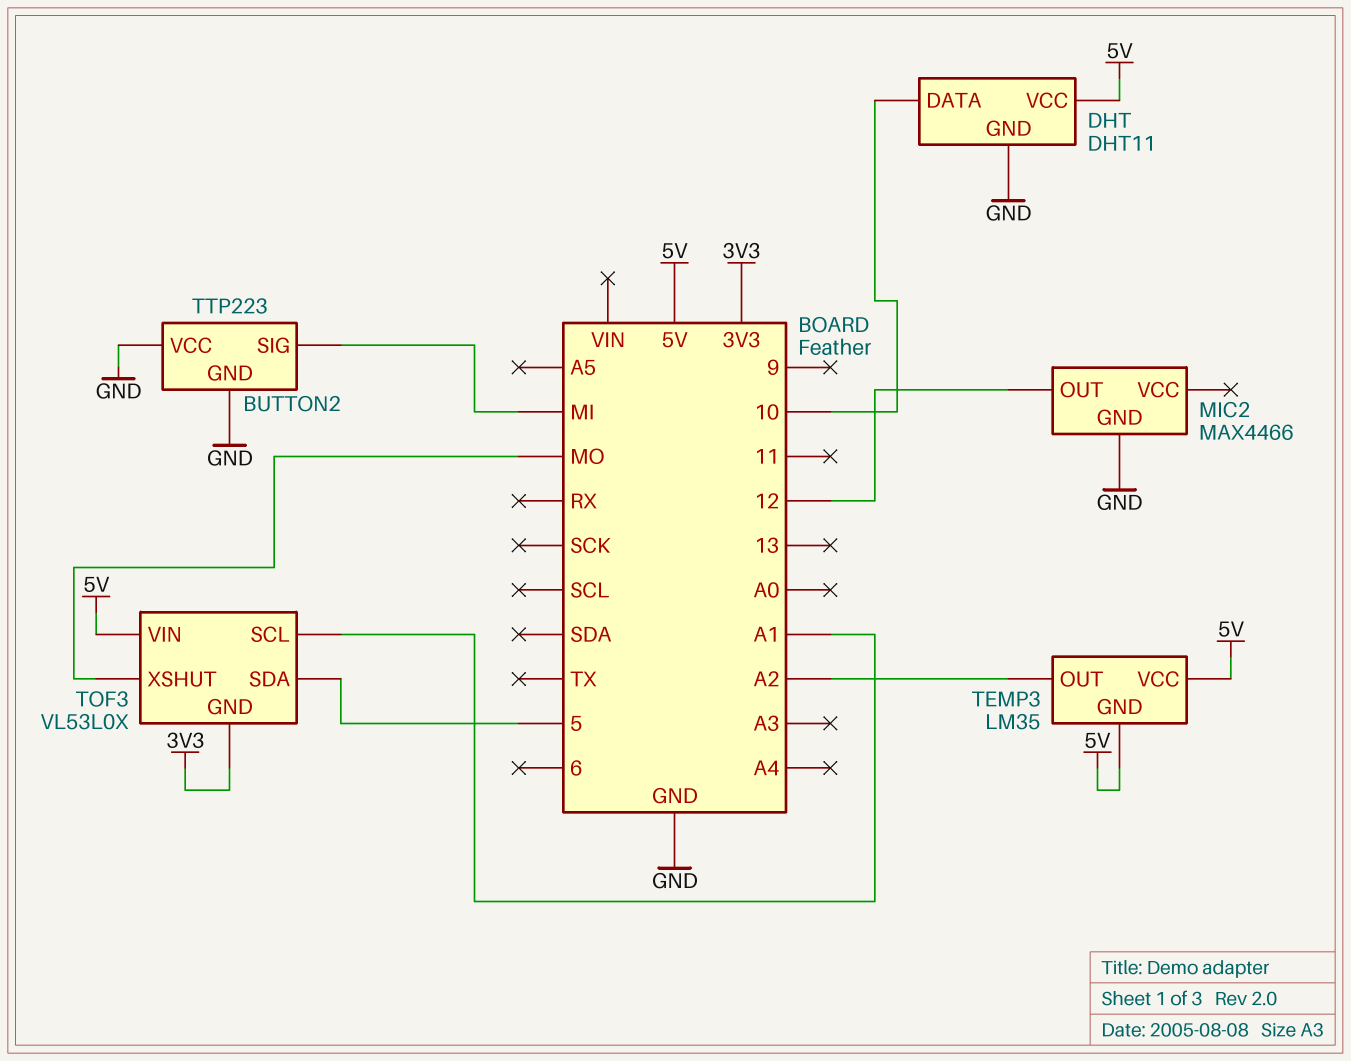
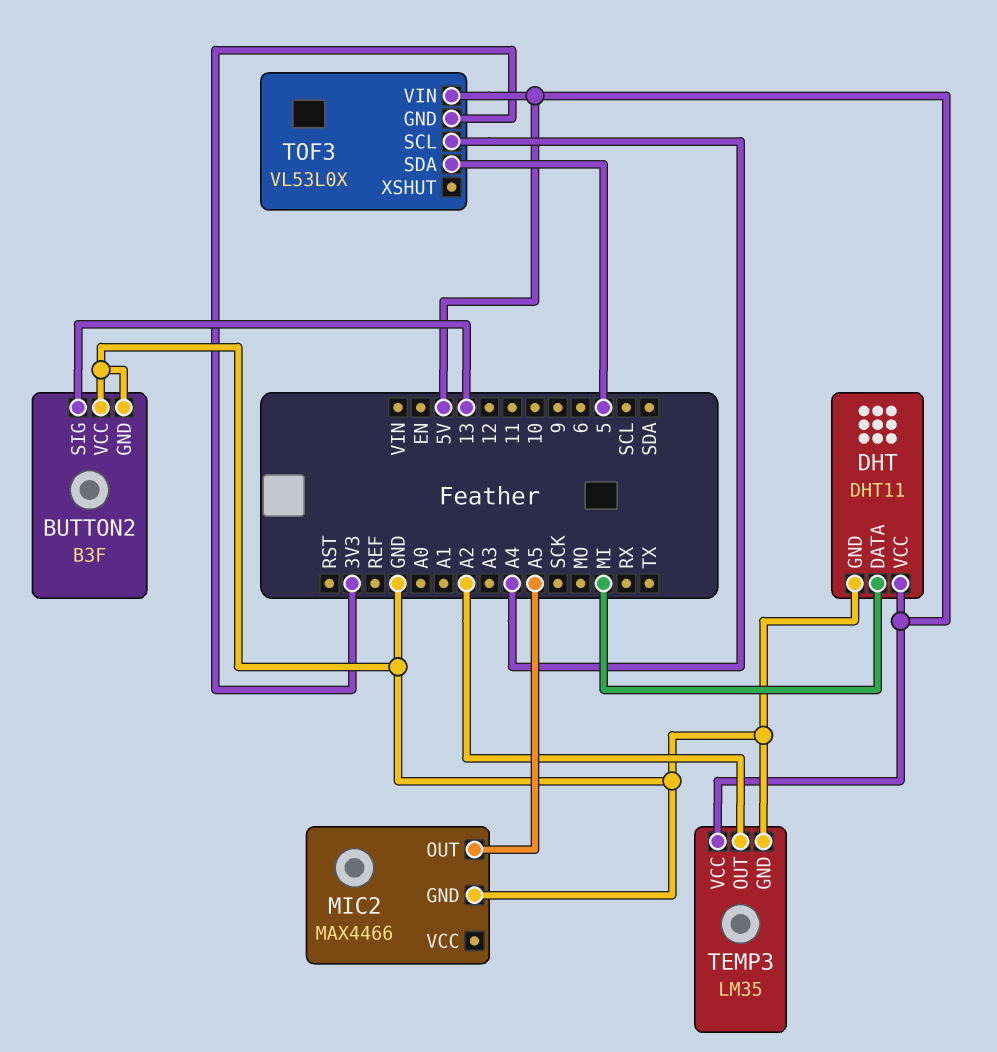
BUTTON2: TTP223 -> B3F
BUTTON2 pin SIG: MI -> 13
DHT pin DATA: 10 -> MI
MIC2 pin OUT: 12 -> A5
TEMP3 pin GND: 5V -> GND
TOF3 pin SCL: A1 -> A4
TOF3 pin XSHUT: MO -> none

